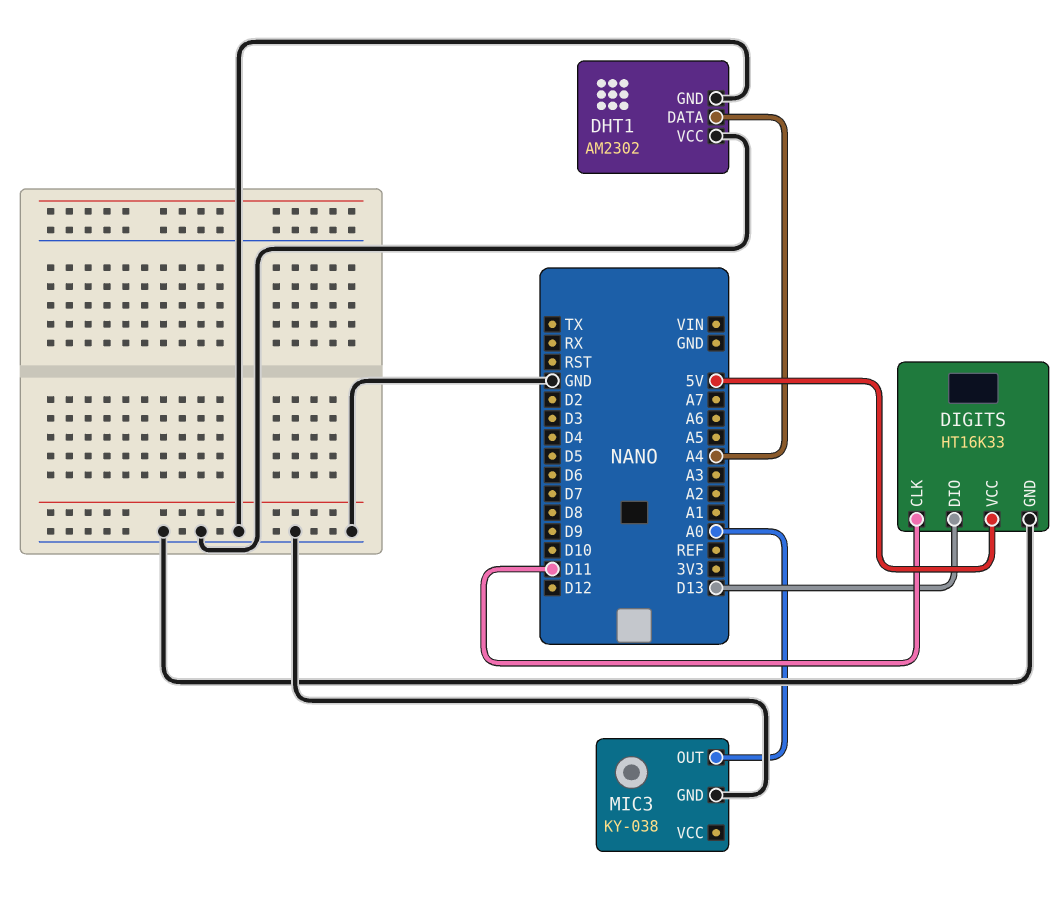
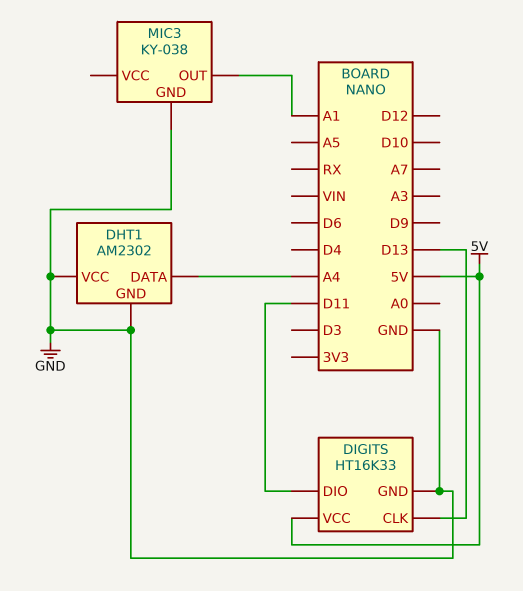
DIGITS pin CLK: D11 -> D13
DIGITS pin DIO: D13 -> D11
MIC3 pin OUT: A0 -> A1

